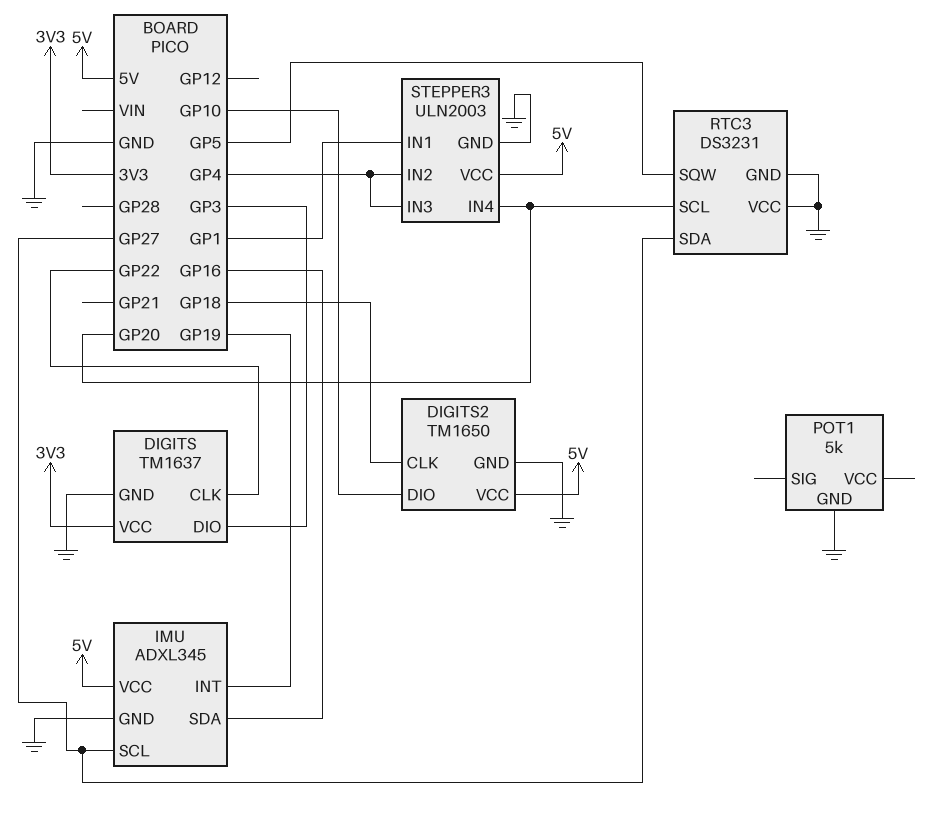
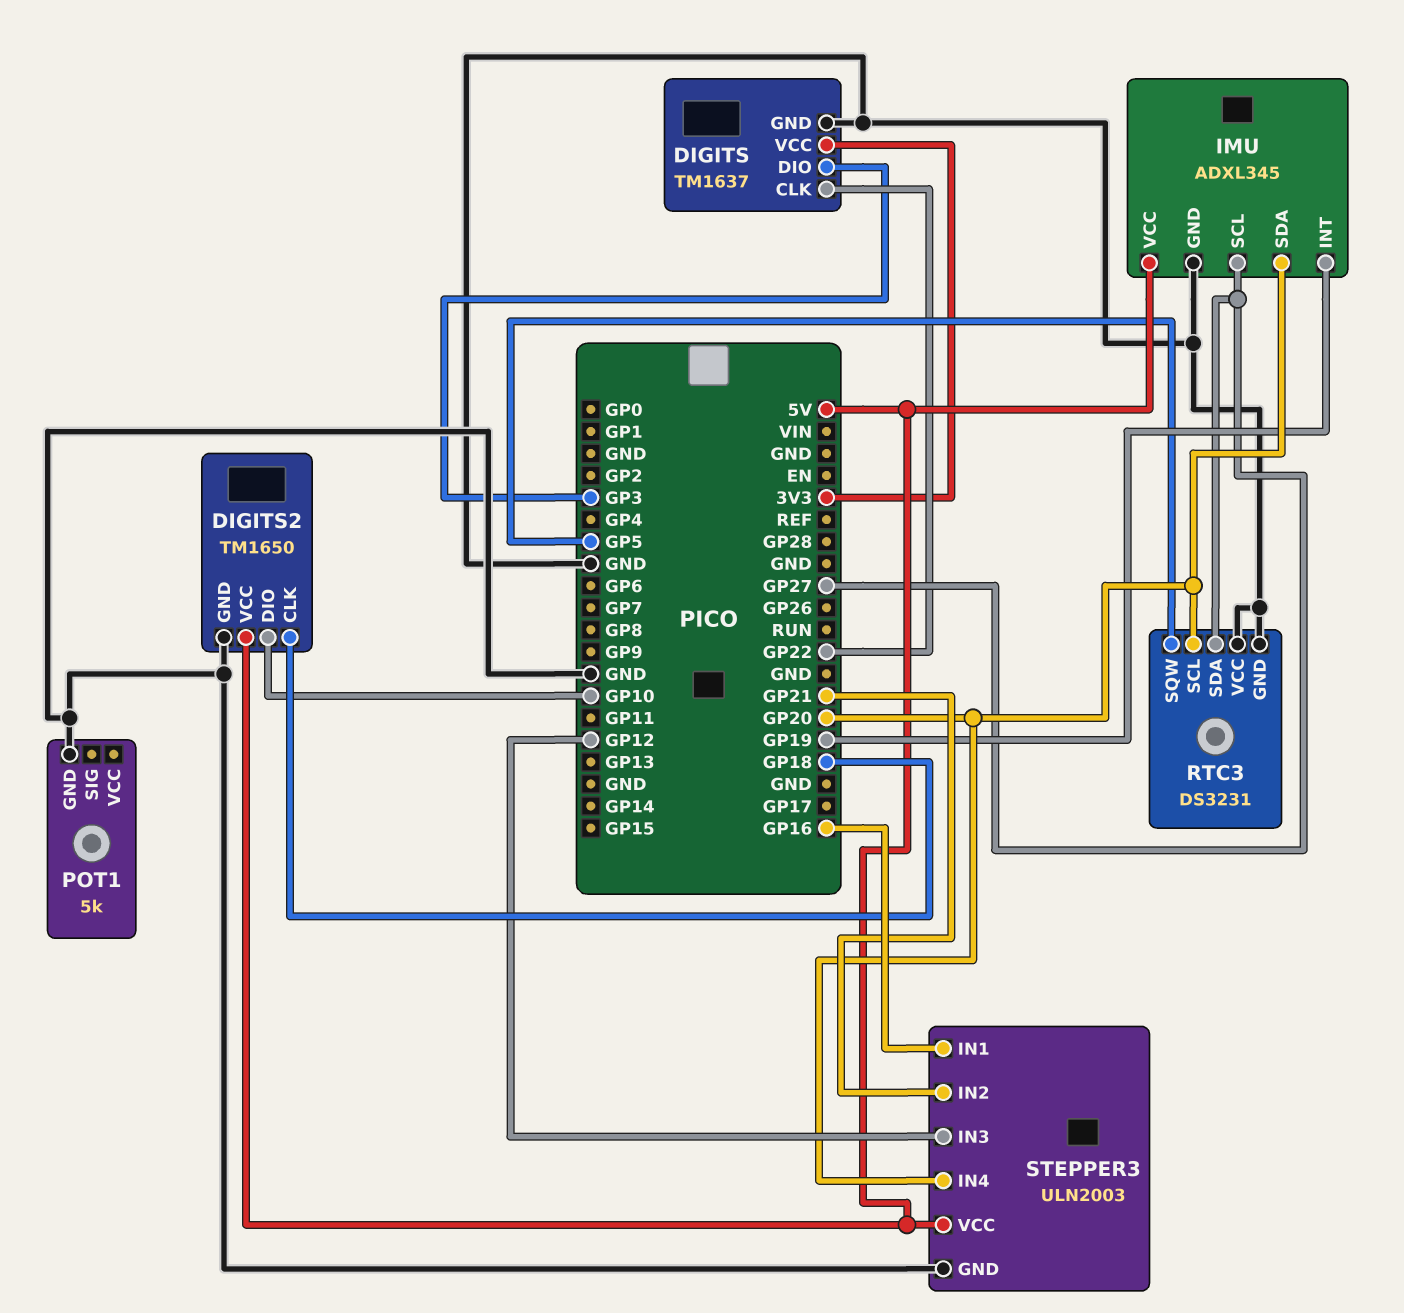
IMU pin SDA: GP16 -> GP20
STEPPER3 pin IN1: GP1 -> GP16
STEPPER3 pin IN2: GP4 -> GP21
STEPPER3 pin IN3: GP4 -> GP12

